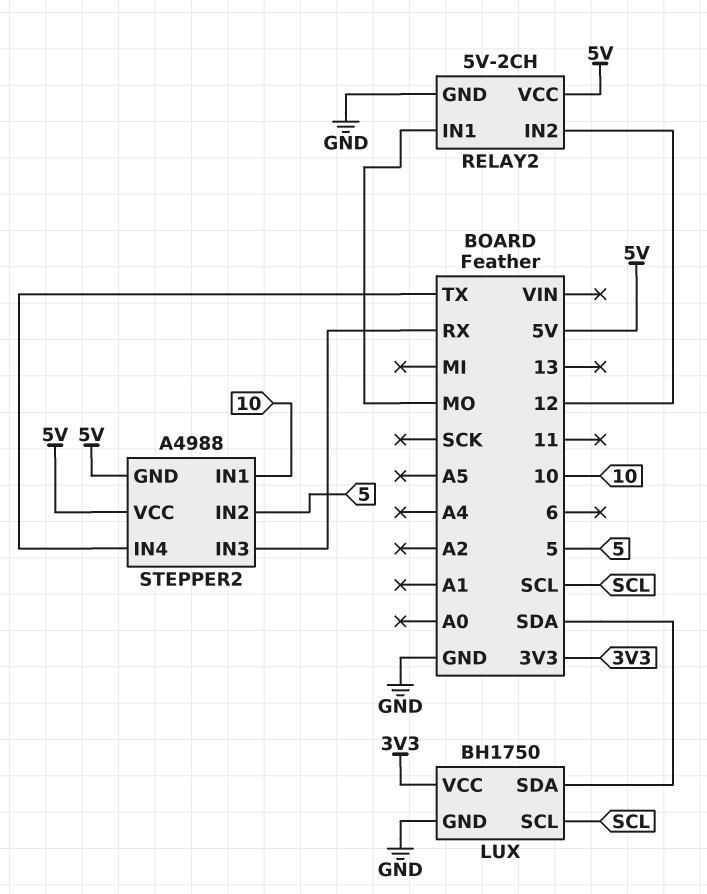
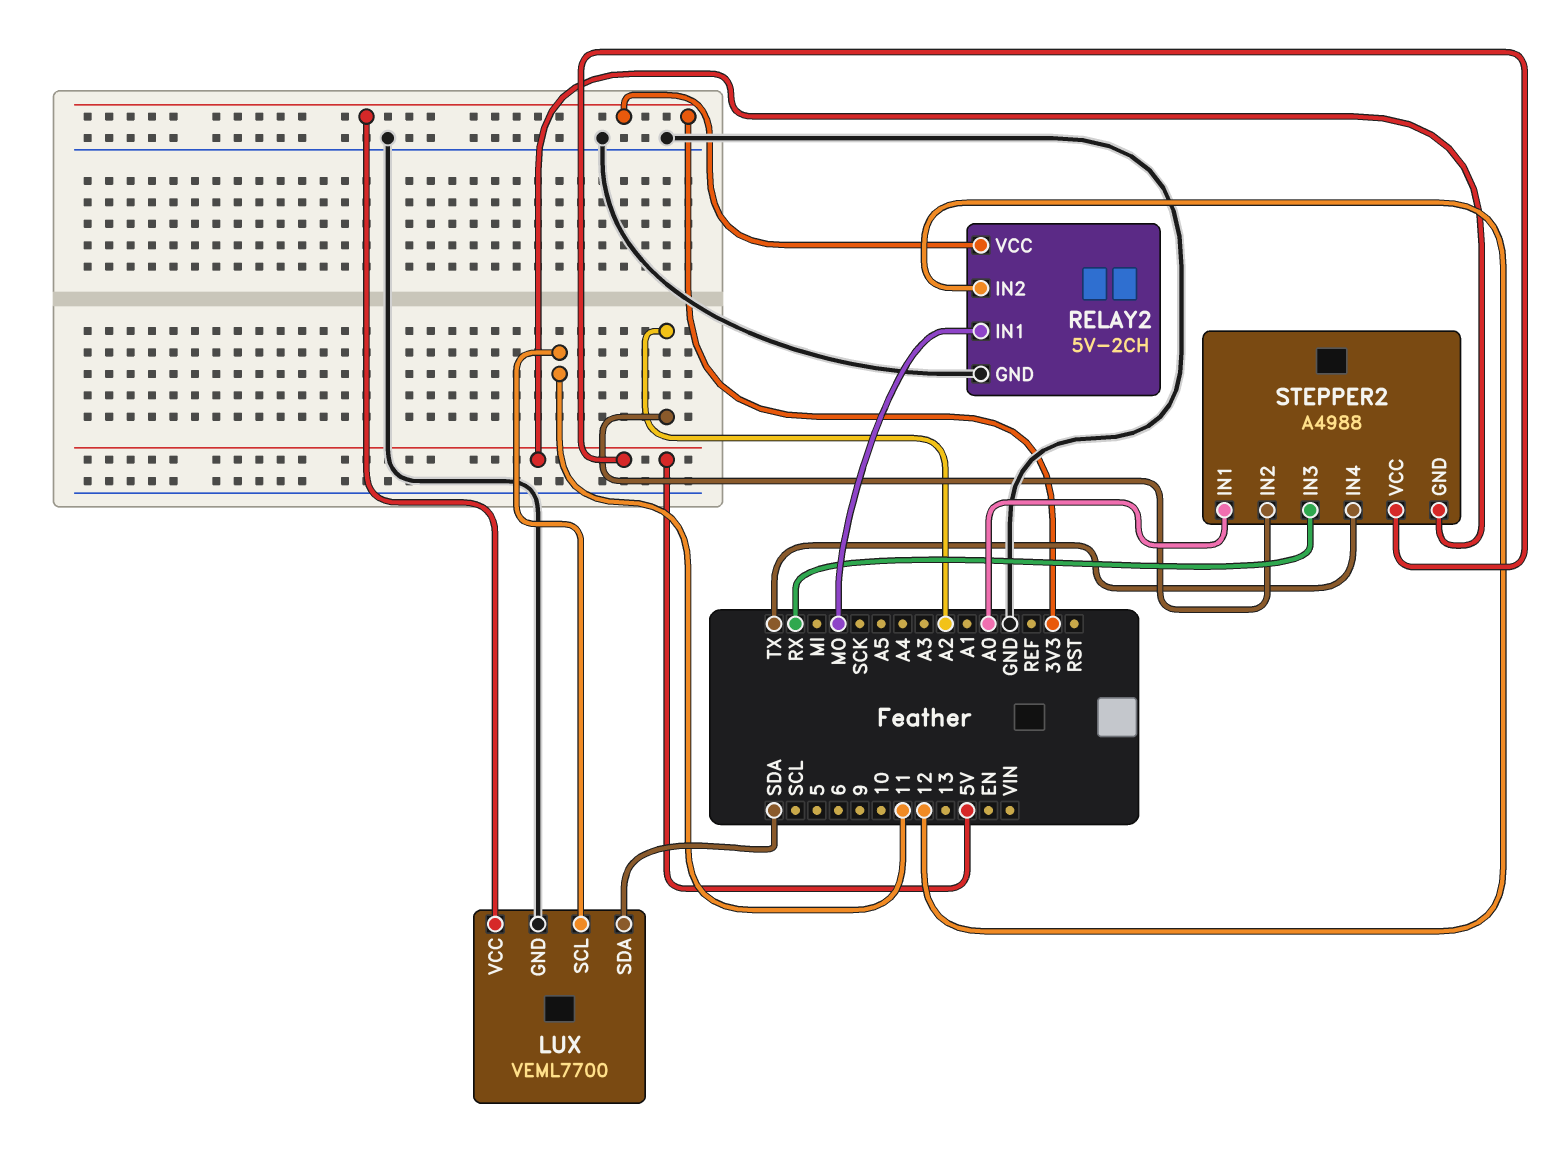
LUX: BH1750 -> VEML7700
LUX pin SCL: SCL -> 11
RELAY2 pin VCC: 5V -> 3V3
STEPPER2 pin IN1: 10 -> A0
STEPPER2 pin IN2: 5 -> A2

